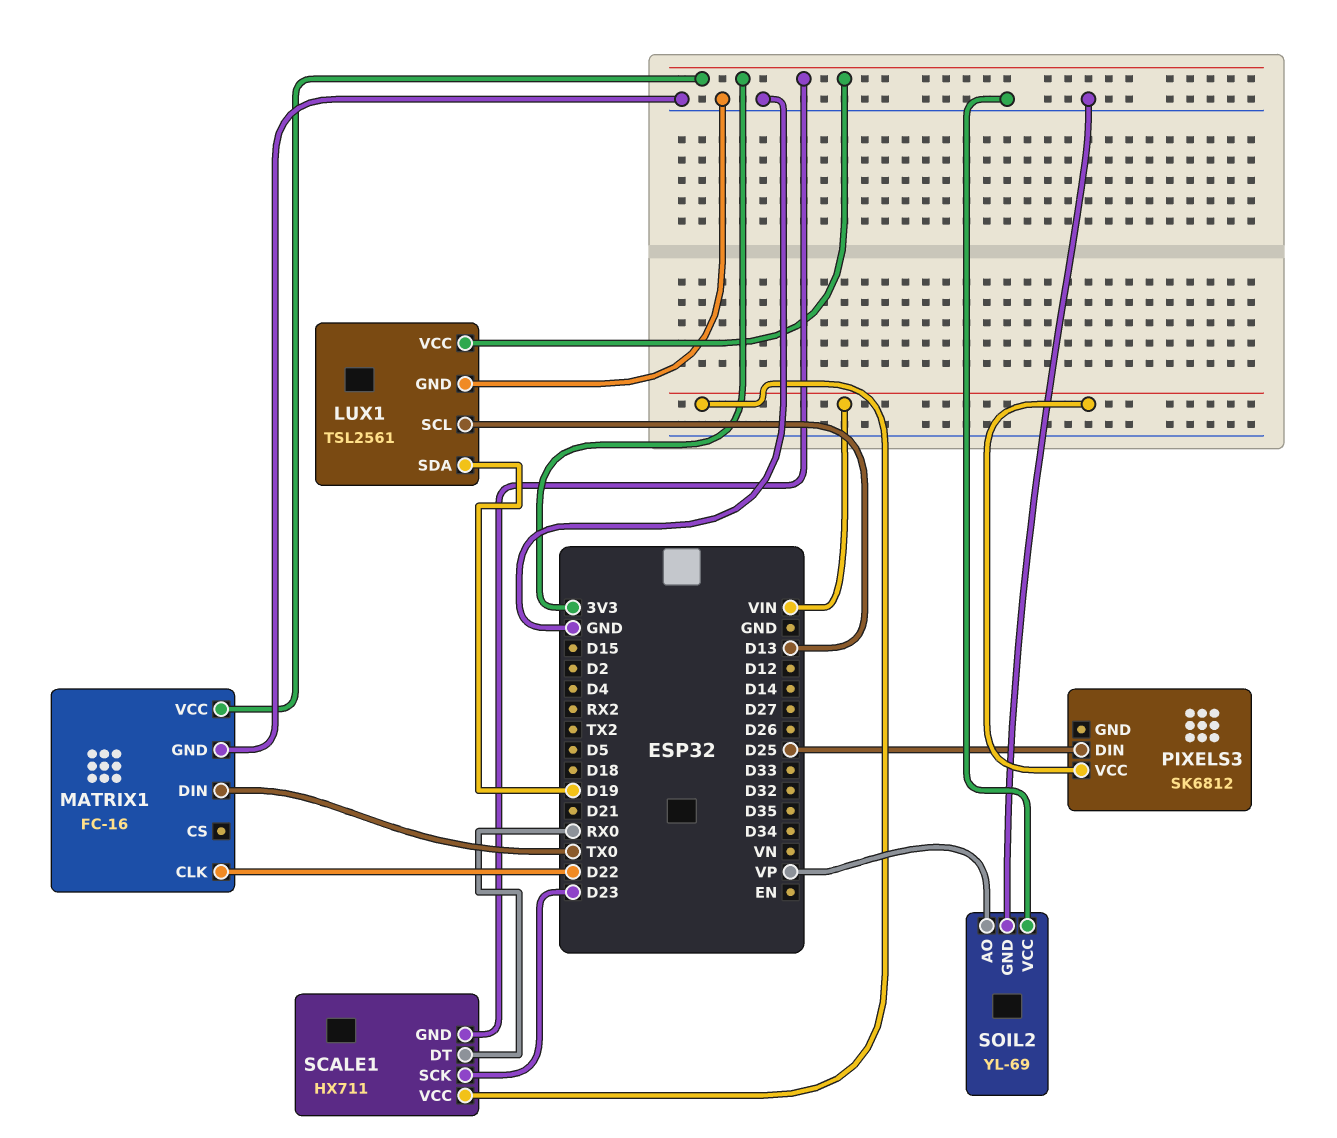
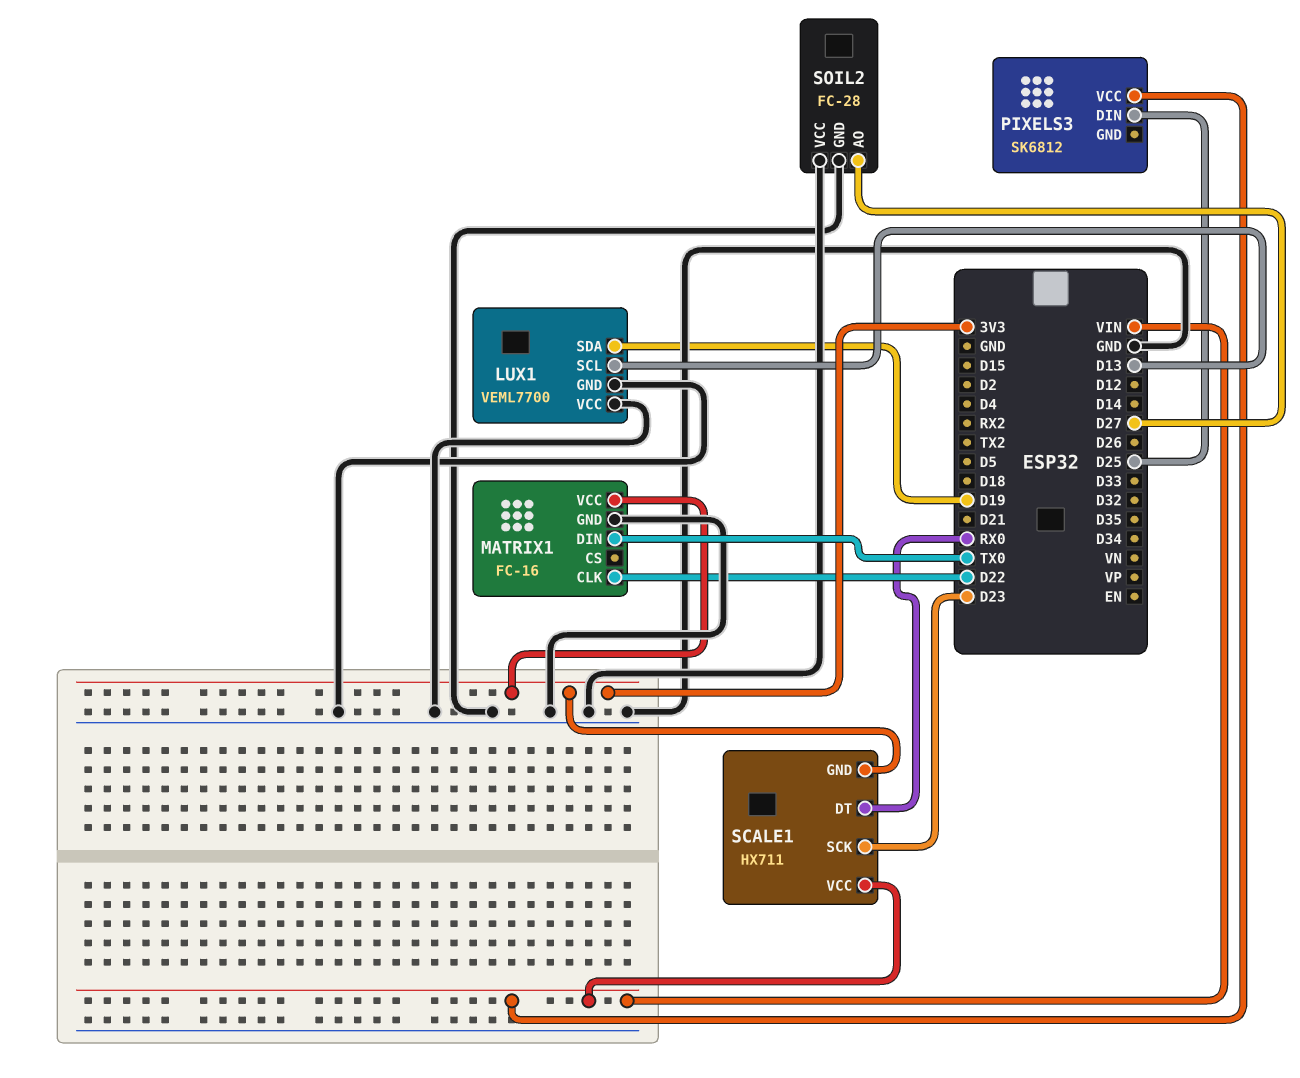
LUX1: TSL2561 -> VEML7700
LUX1 pin VCC: 3V3 -> GND
SOIL2: YL-69 -> FC-28
SOIL2 pin AO: VP -> D27

